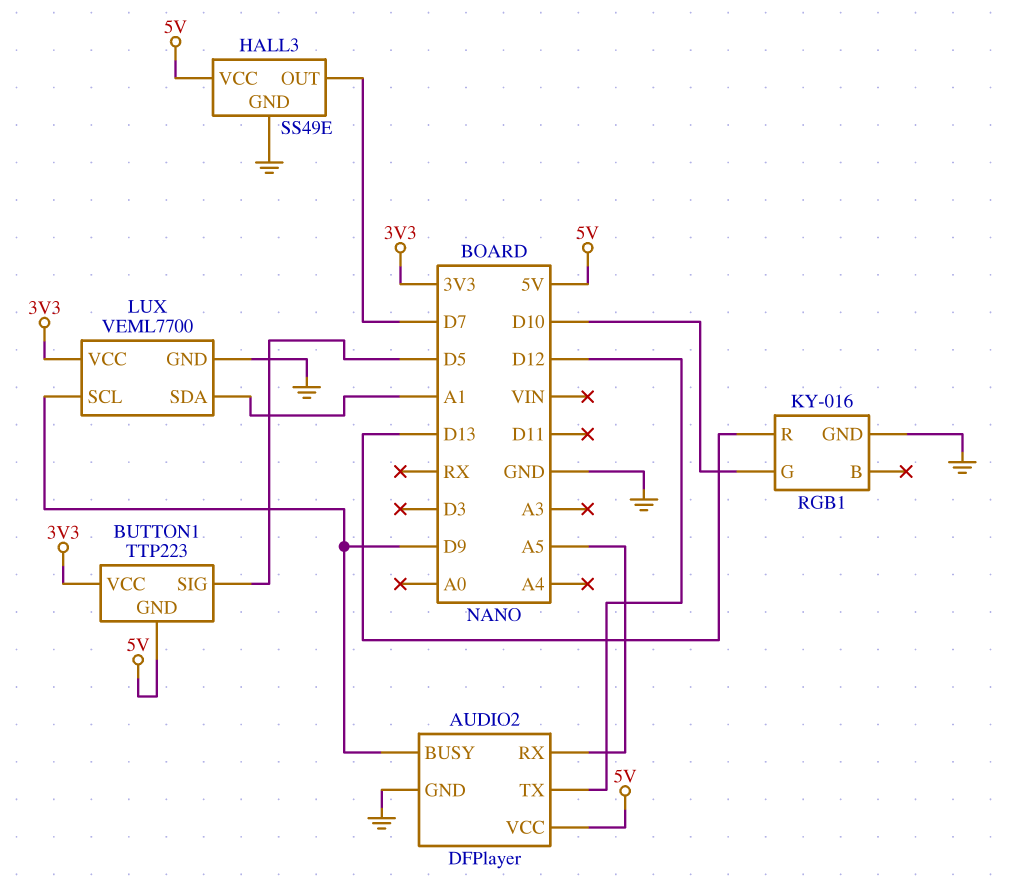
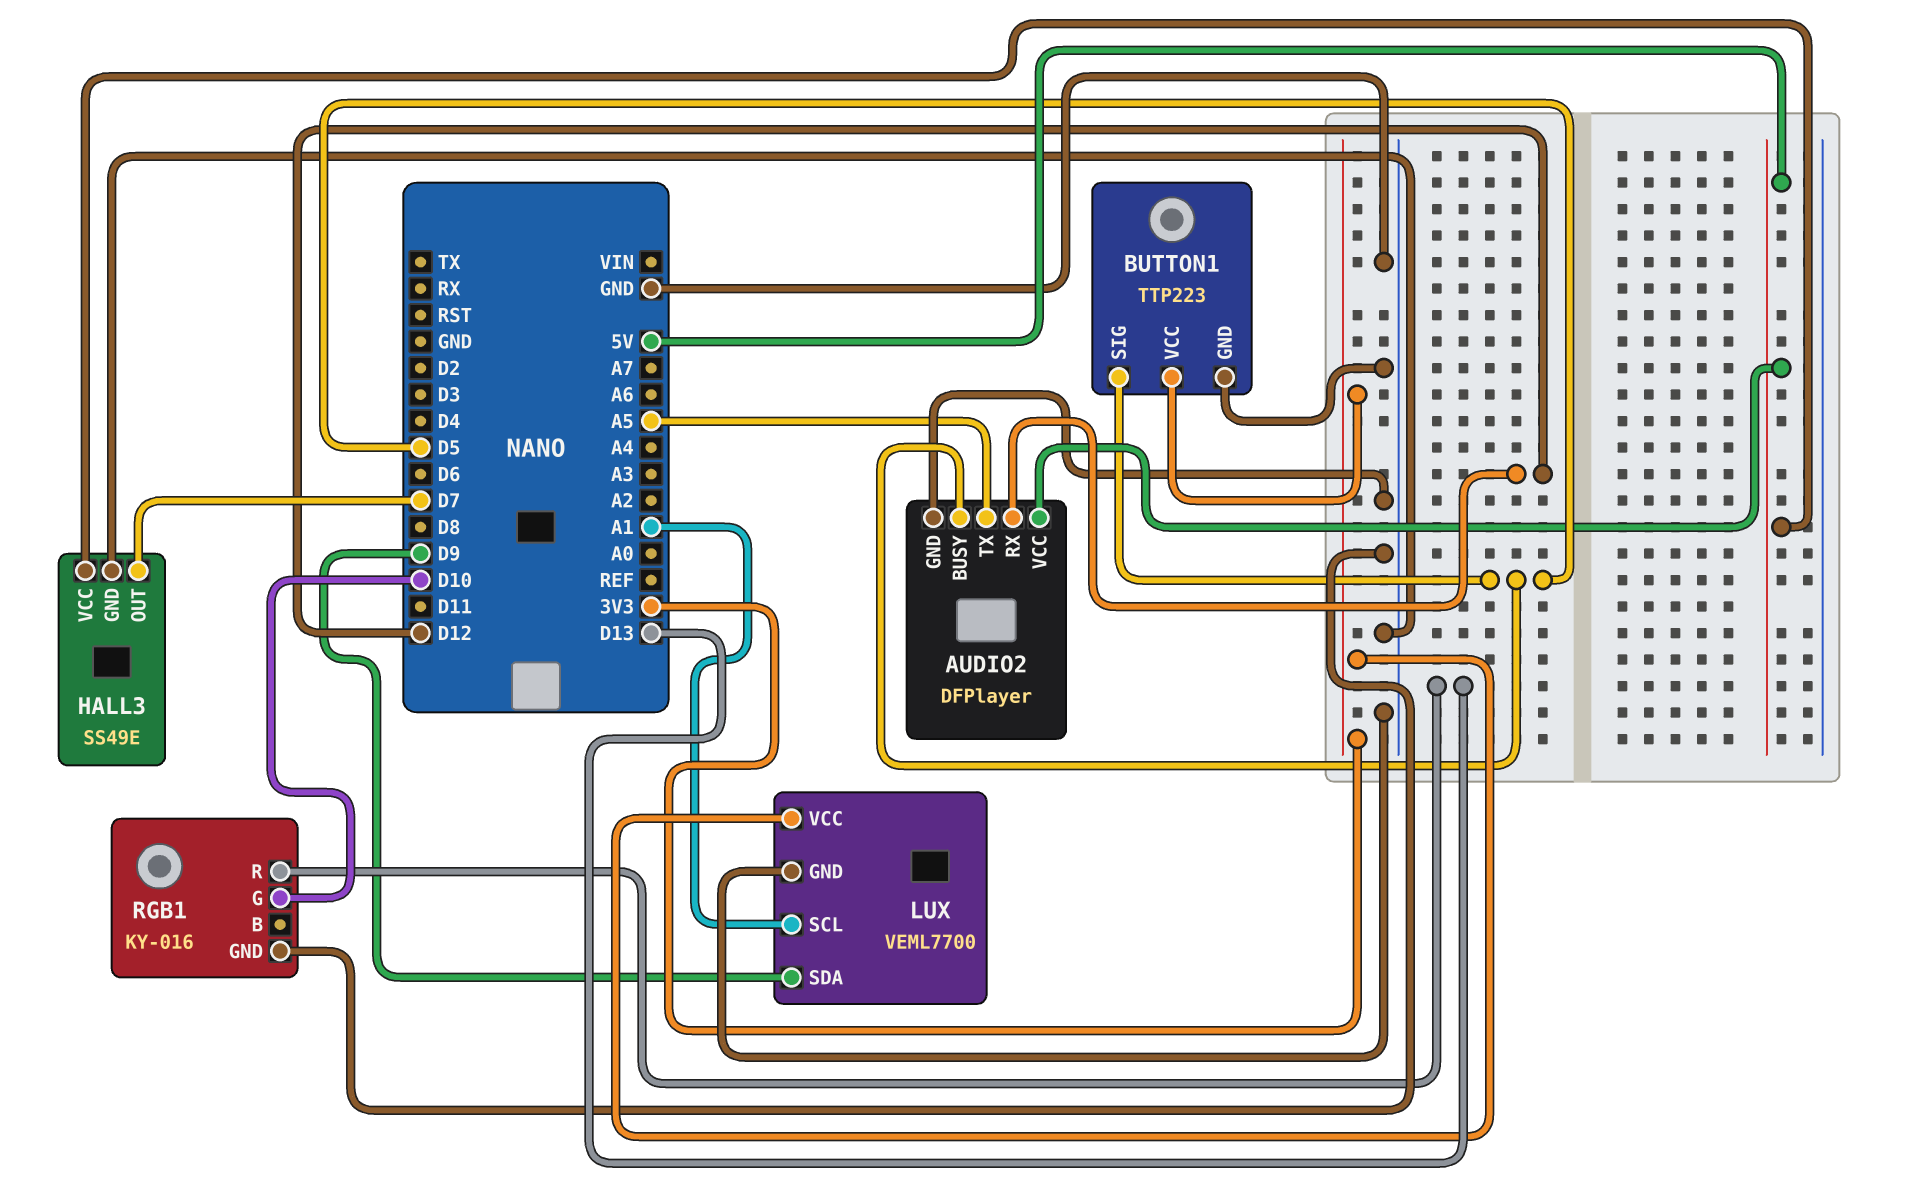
AUDIO2 pin BUSY: D9 -> D5
AUDIO2 pin RX: A5 -> D12
AUDIO2 pin TX: D12 -> A5
BUTTON1 pin GND: 5V -> GND
LUX pin SCL: D9 -> A1
LUX pin SDA: A1 -> D9

